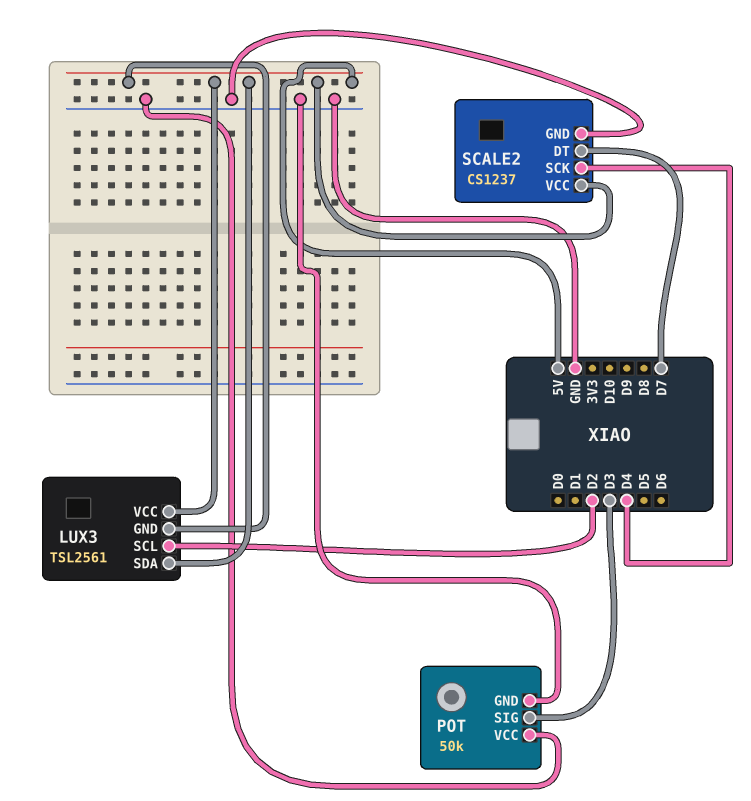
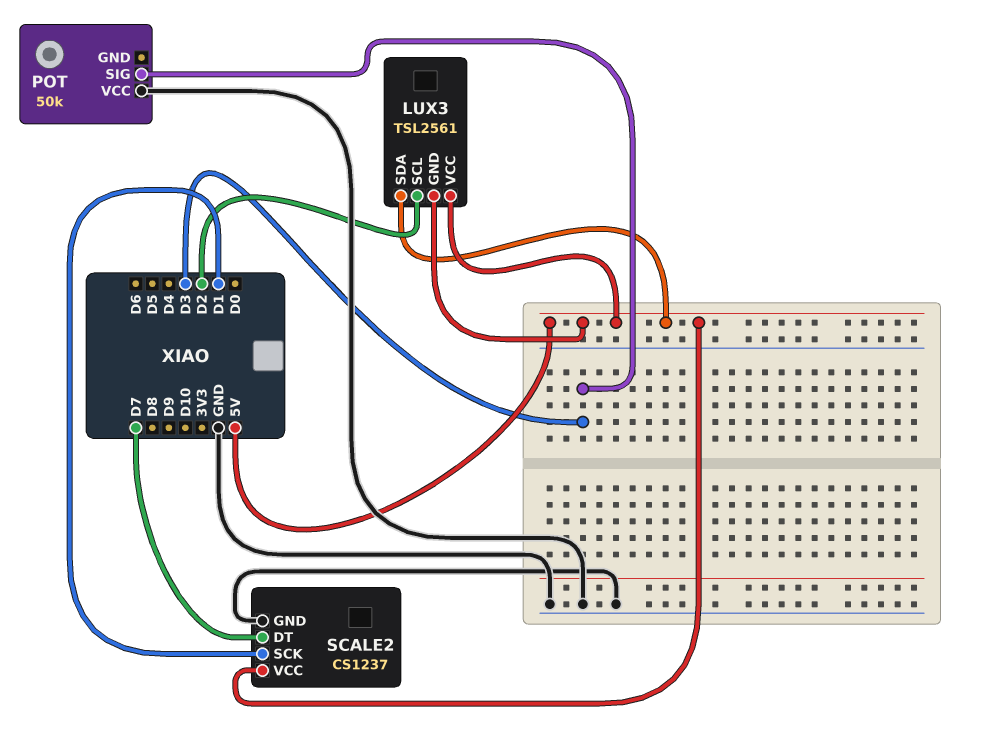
POT pin GND: GND -> none
SCALE2 pin SCK: D4 -> D1

